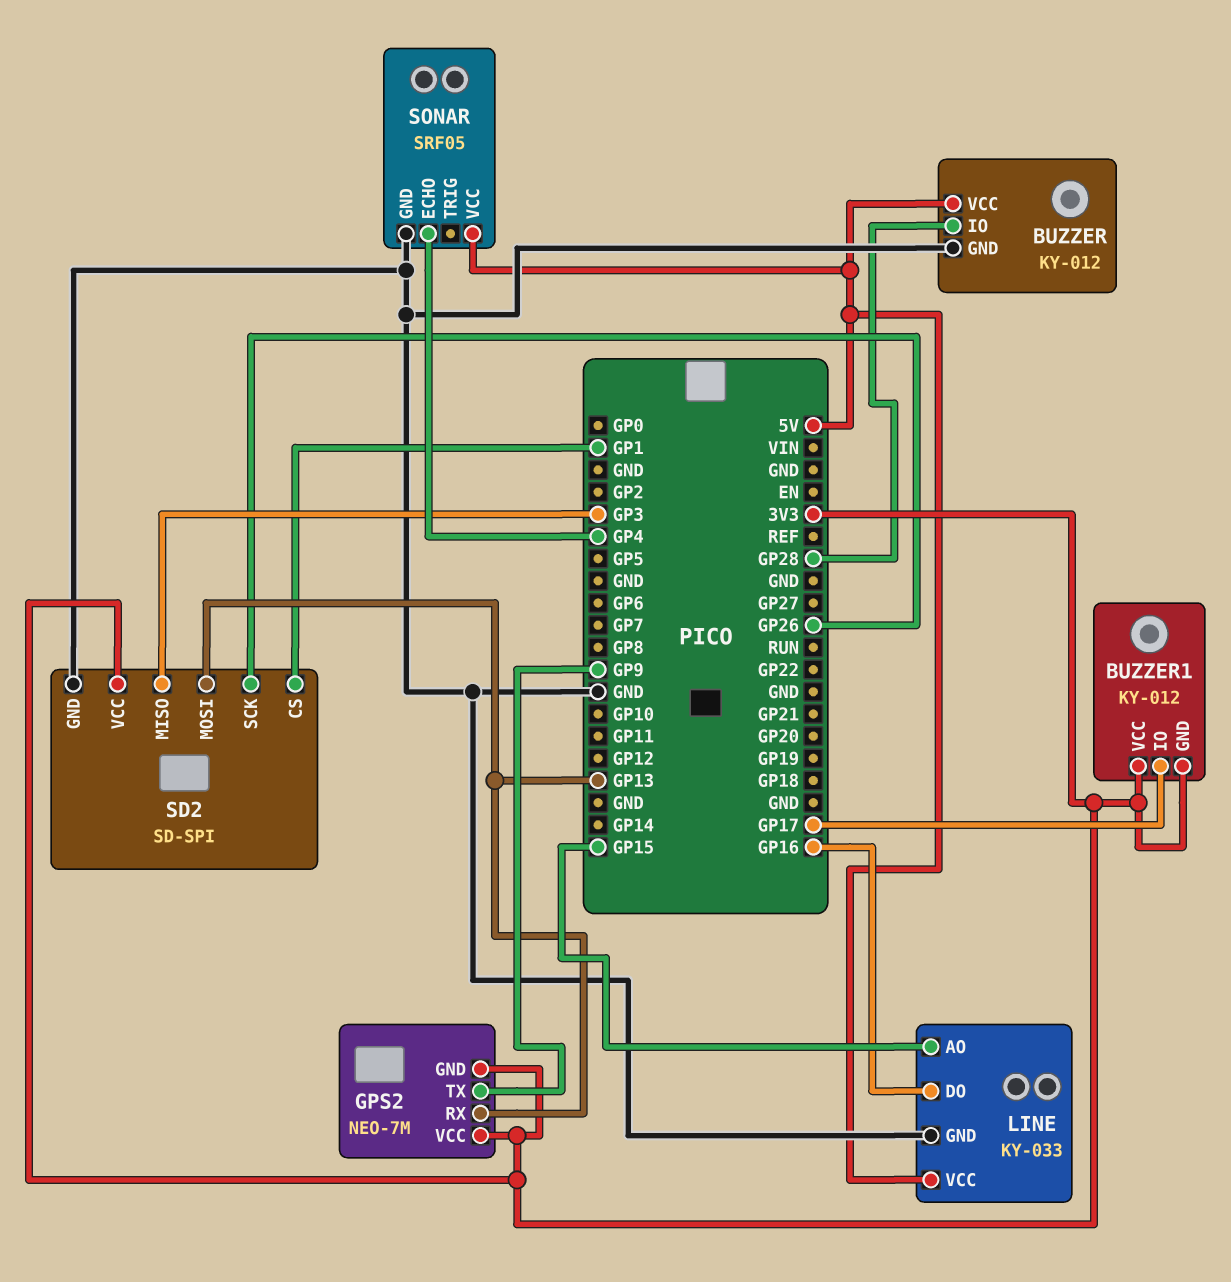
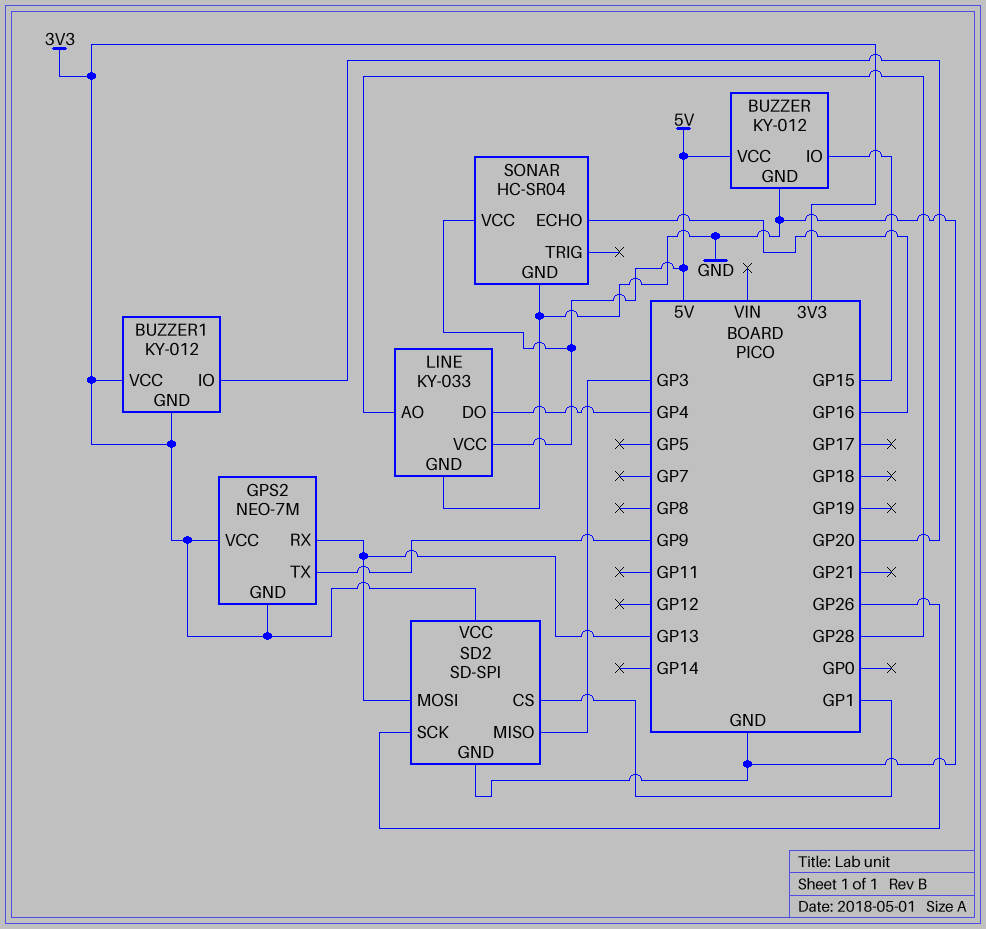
BUZZER pin IO: GP28 -> GP15
BUZZER1 pin IO: GP17 -> GP20
LINE pin AO: GP15 -> GP28
LINE pin DO: GP16 -> GP4
SONAR: SRF05 -> HC-SR04
SONAR pin ECHO: GP4 -> GP16

